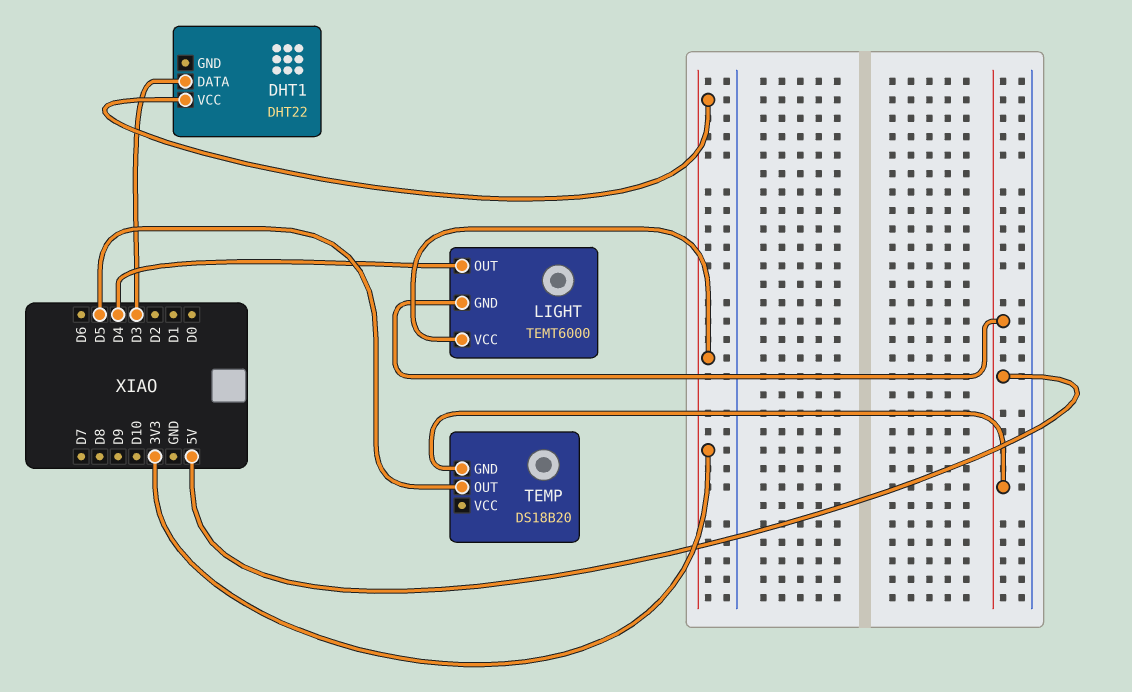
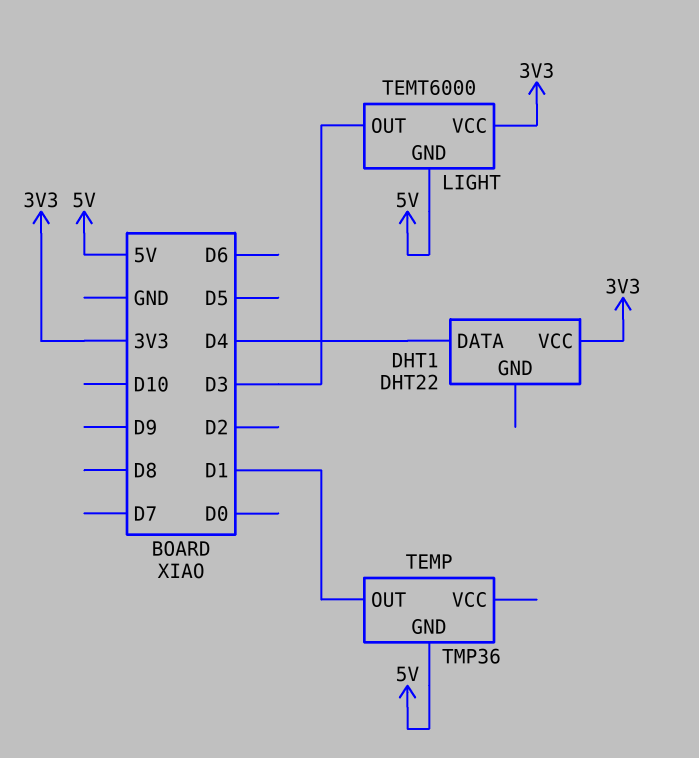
DHT1 pin DATA: D3 -> D4
LIGHT pin OUT: D4 -> D3
TEMP: DS18B20 -> TMP36
TEMP pin OUT: D5 -> D1

